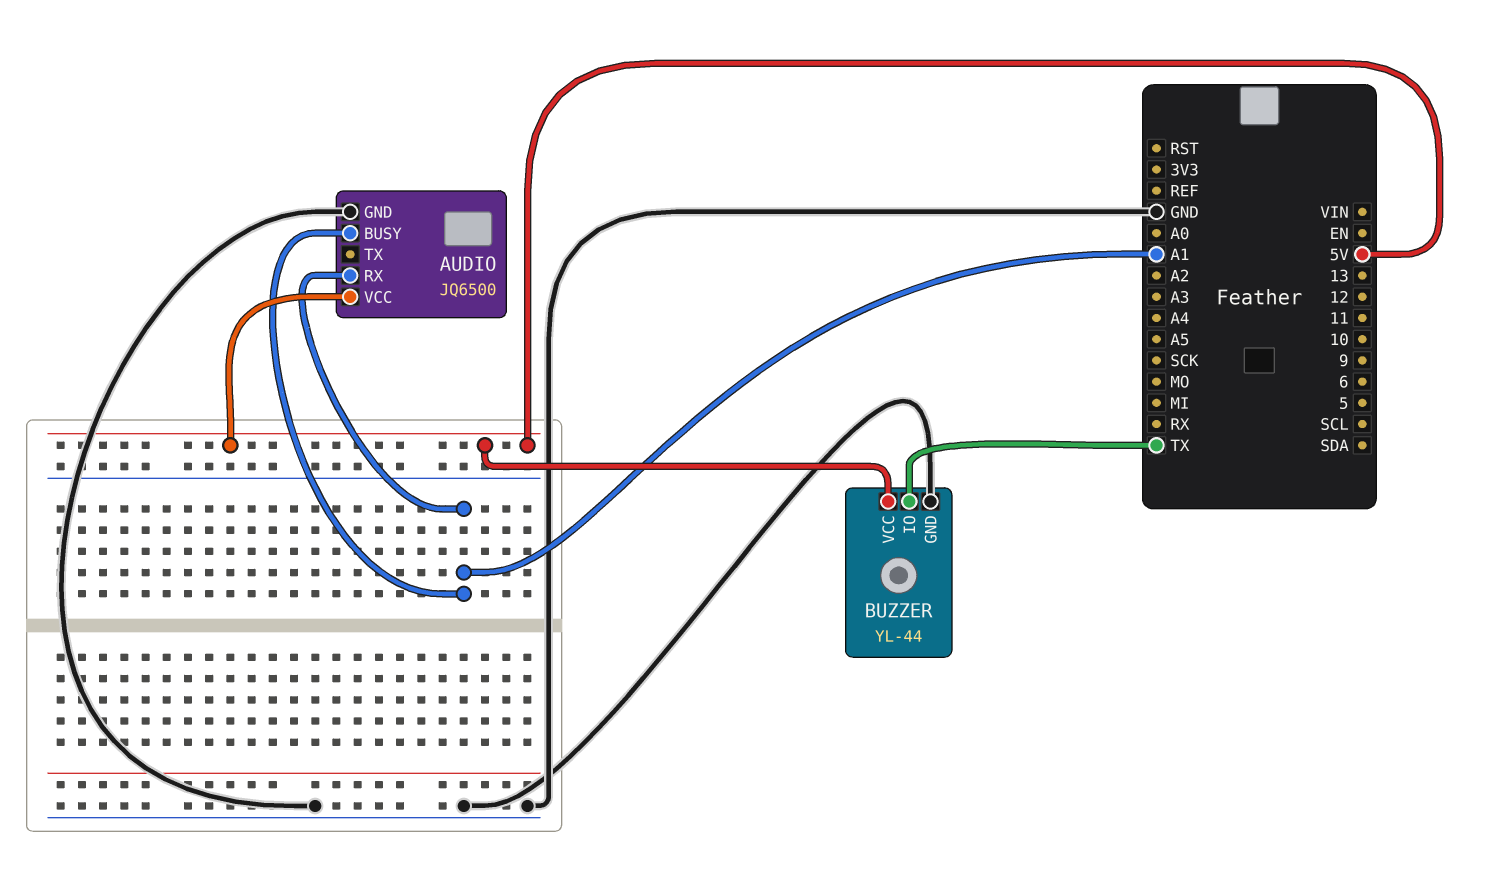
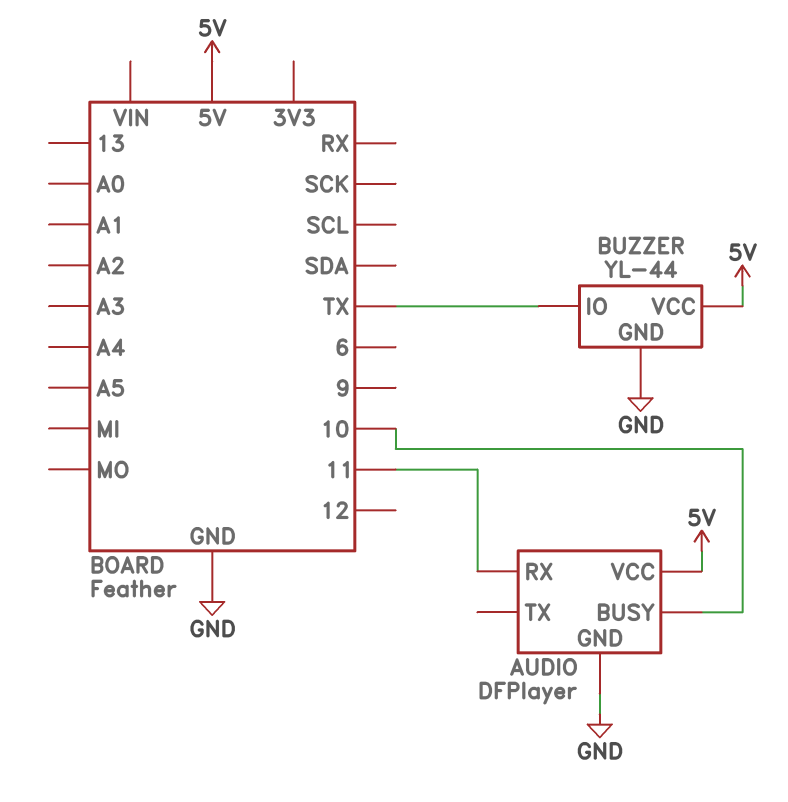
AUDIO: JQ6500 -> DFPlayer
AUDIO pin BUSY: A1 -> 10
AUDIO pin RX: A1 -> 11

